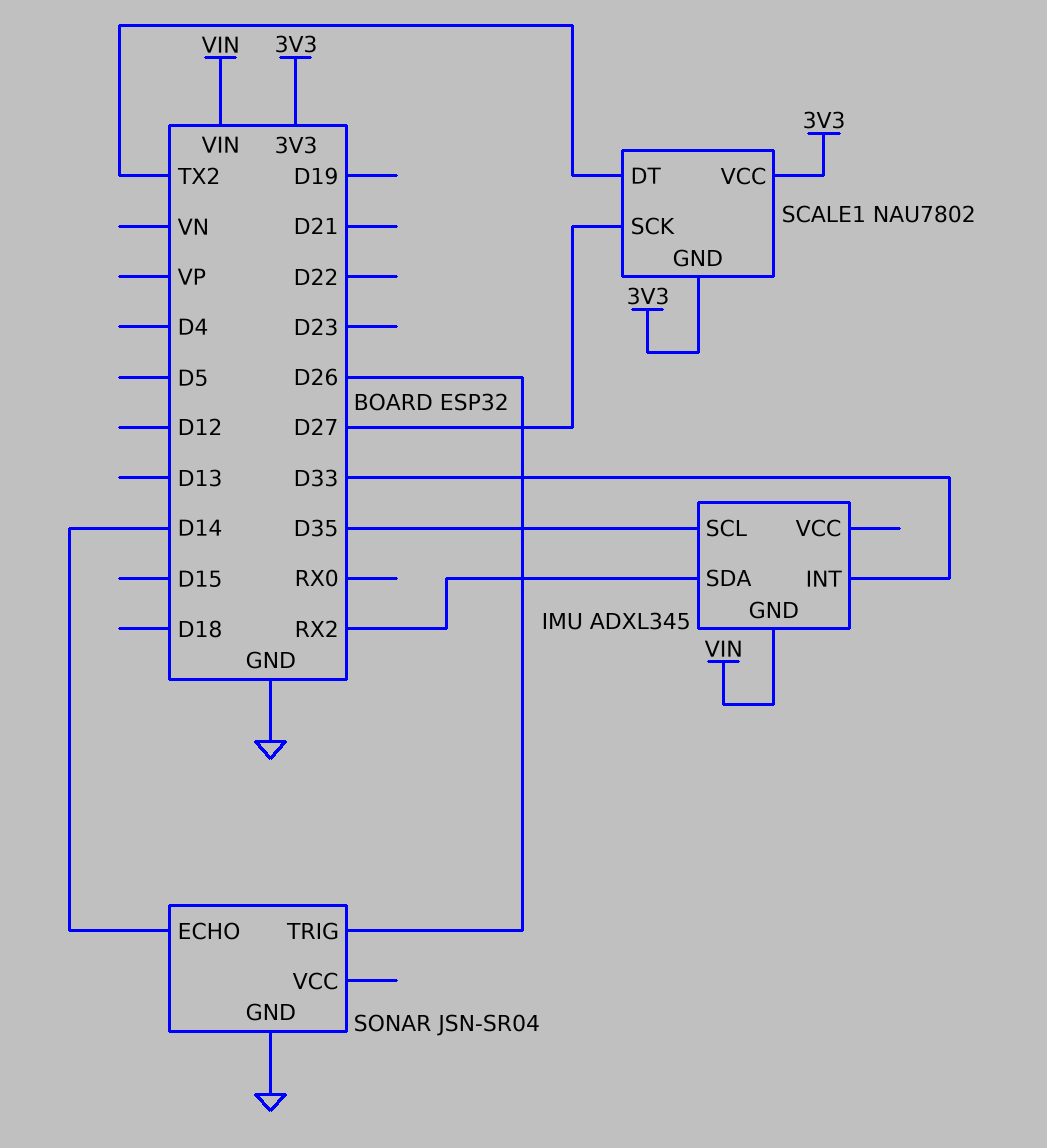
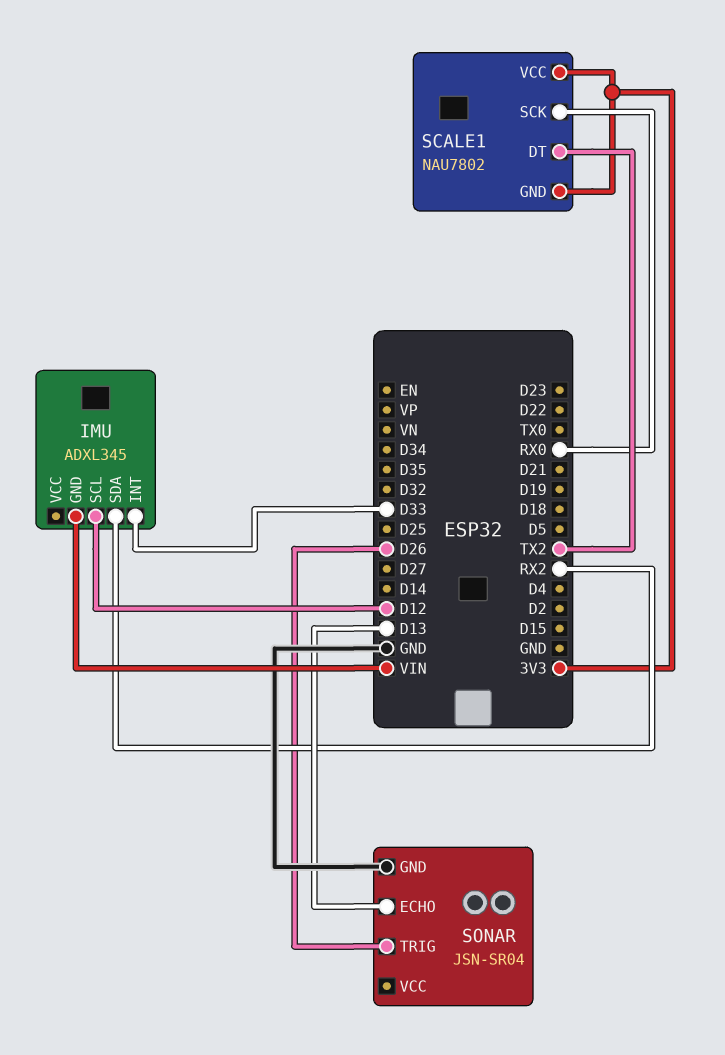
IMU pin SCL: D35 -> D12
SCALE1 pin SCK: D27 -> RX0
SONAR pin ECHO: D14 -> D13

